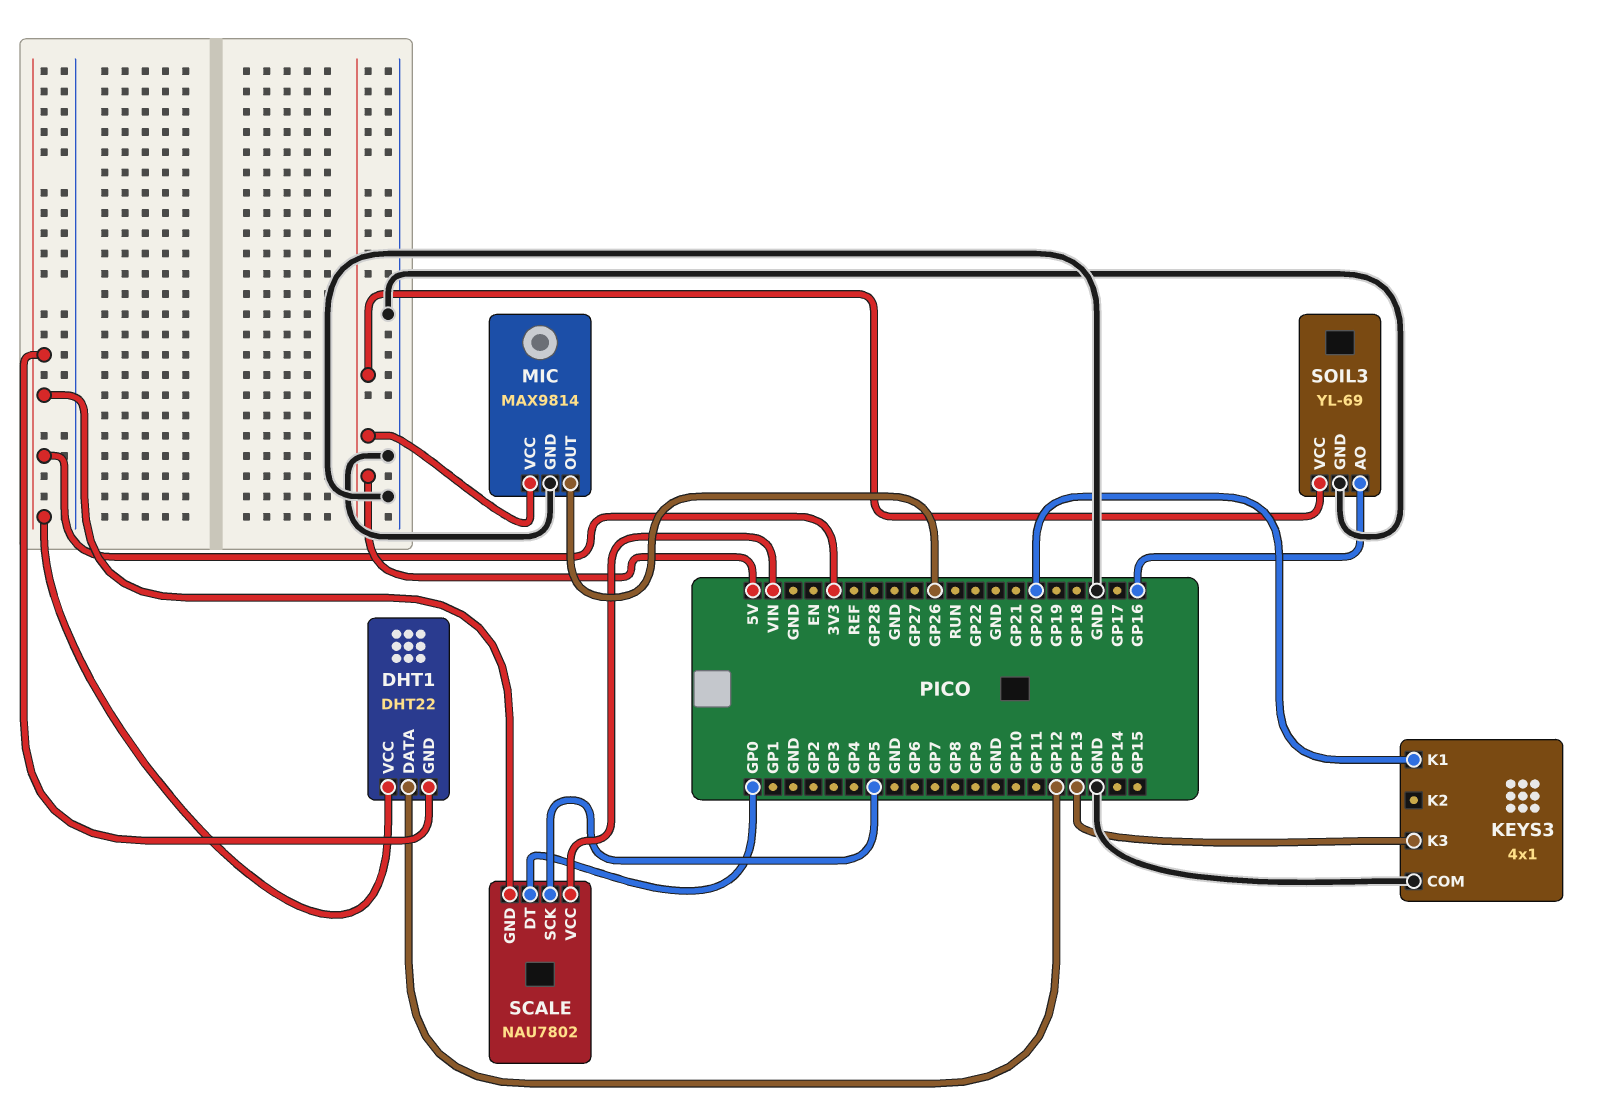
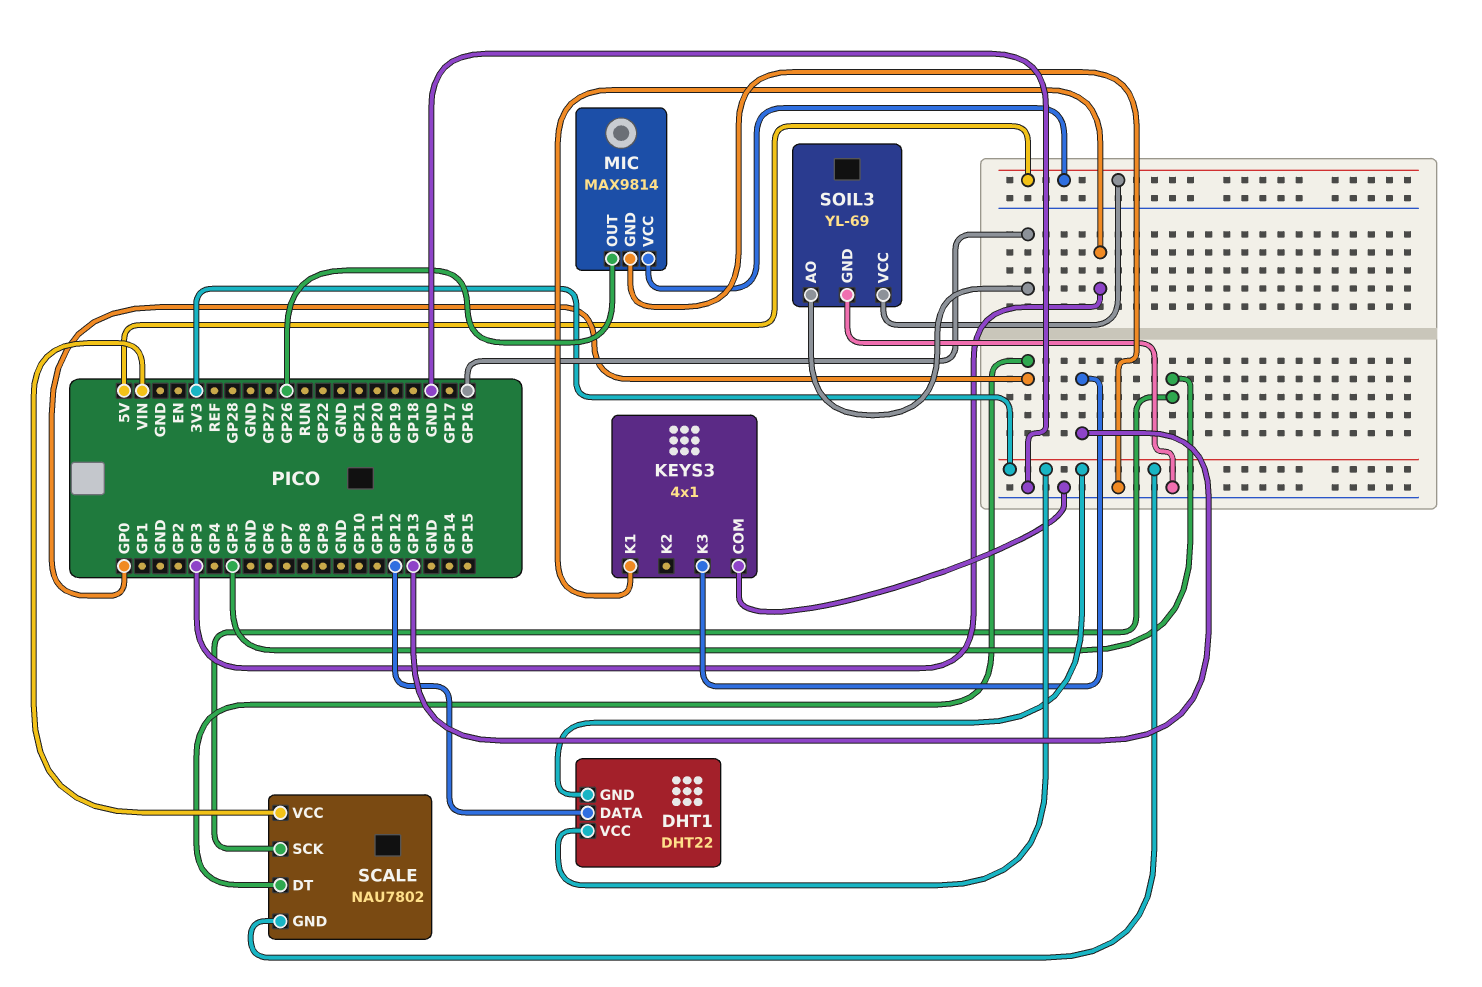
KEYS3 pin K1: GP20 -> GP3

